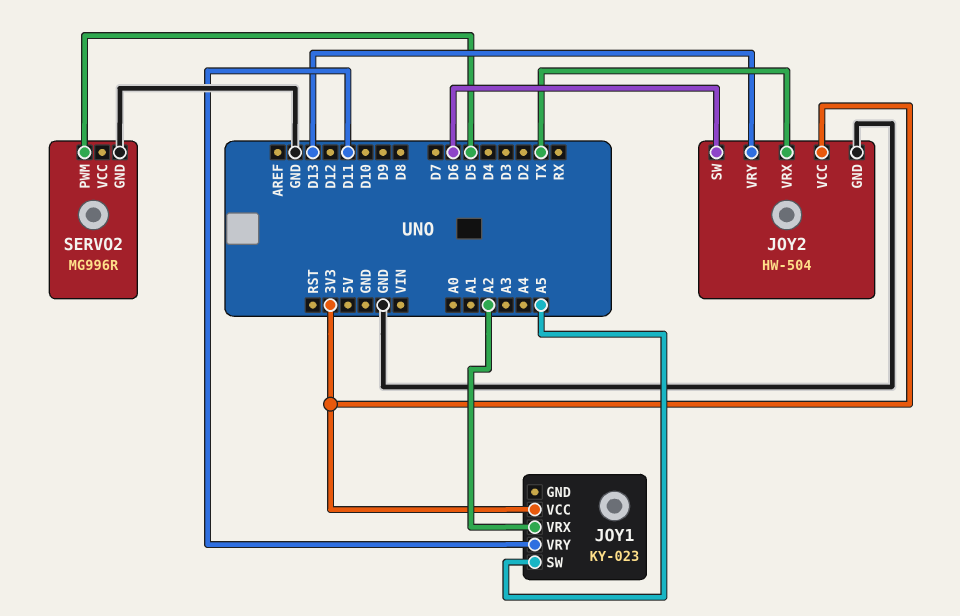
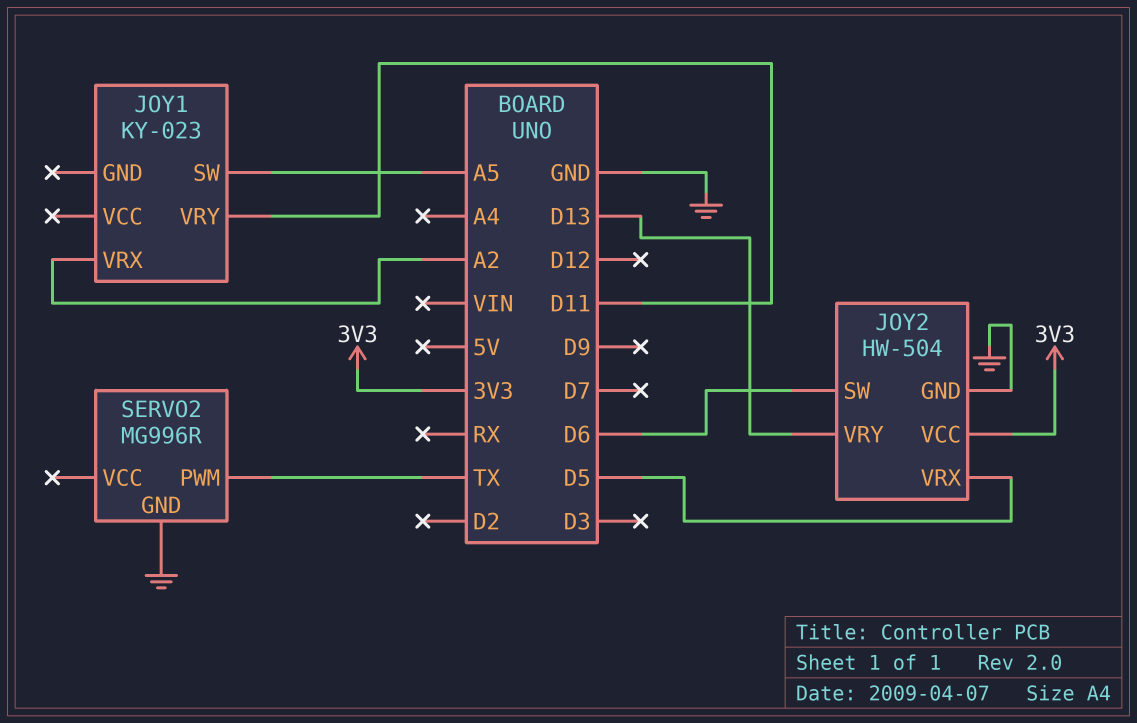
JOY1 pin VCC: 3V3 -> none
JOY2 pin VRX: TX -> D5
SERVO2 pin PWM: D5 -> TX

